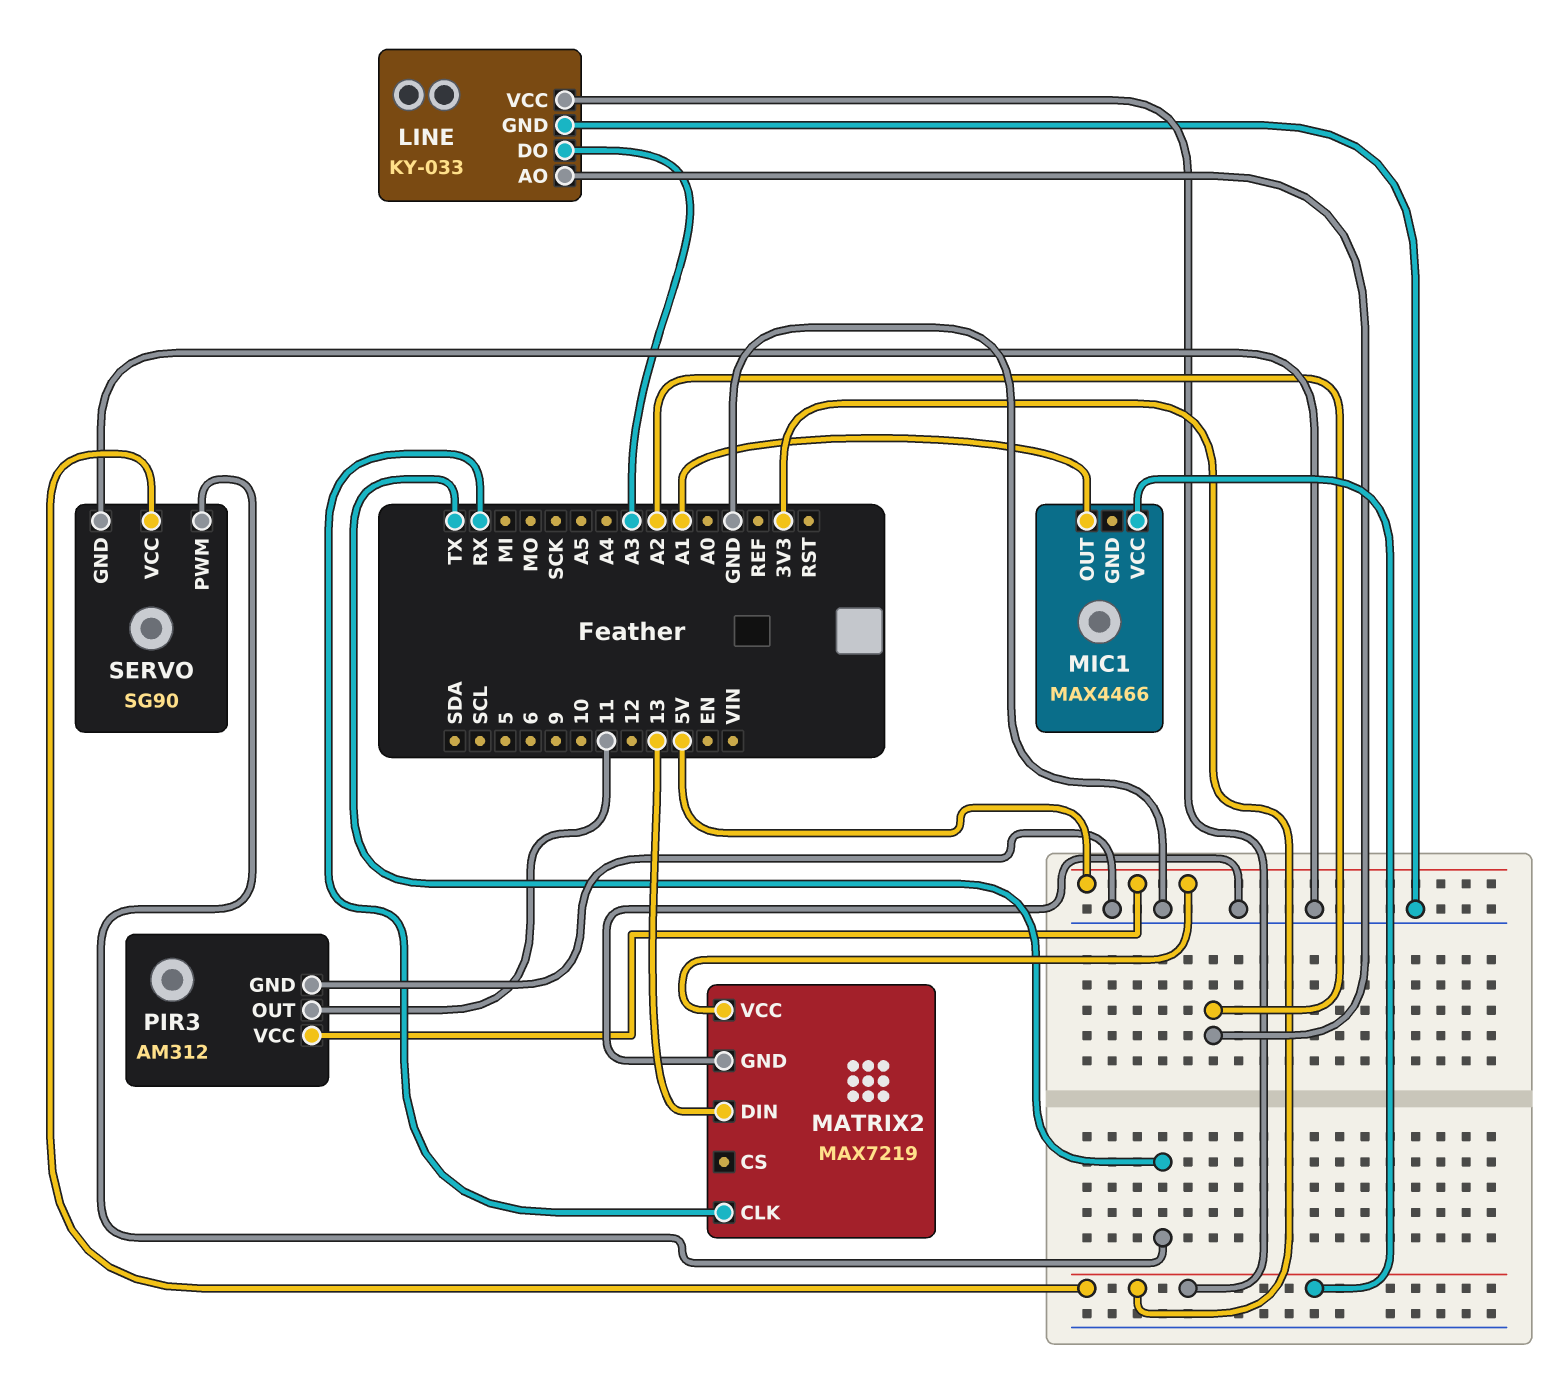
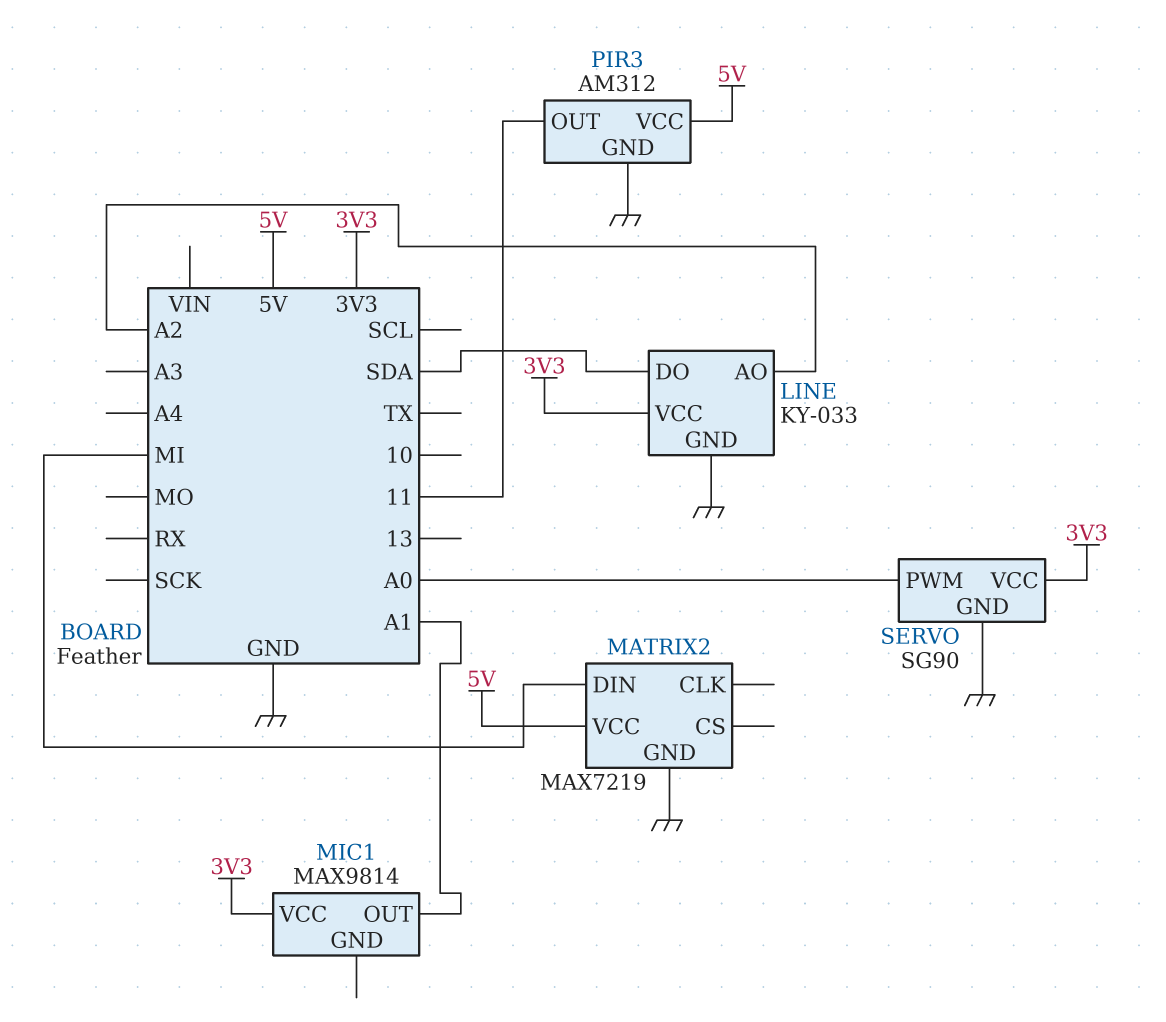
LINE pin DO: A3 -> SDA
MATRIX2 pin CLK: RX -> none
MATRIX2 pin DIN: 13 -> MI
MIC1: MAX4466 -> MAX9814
SERVO pin PWM: TX -> A0

